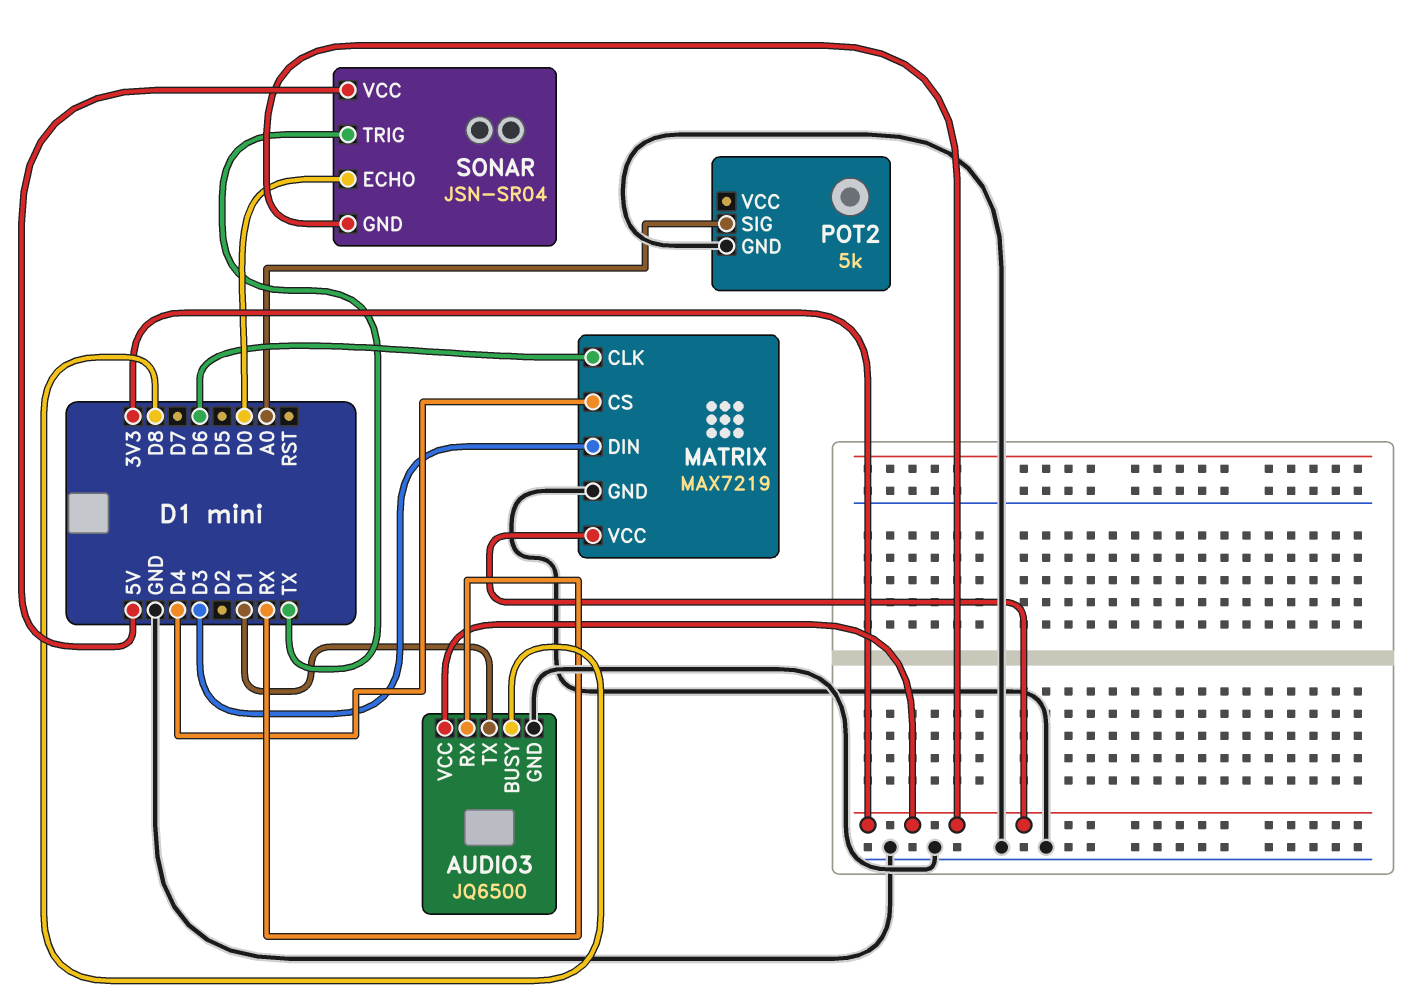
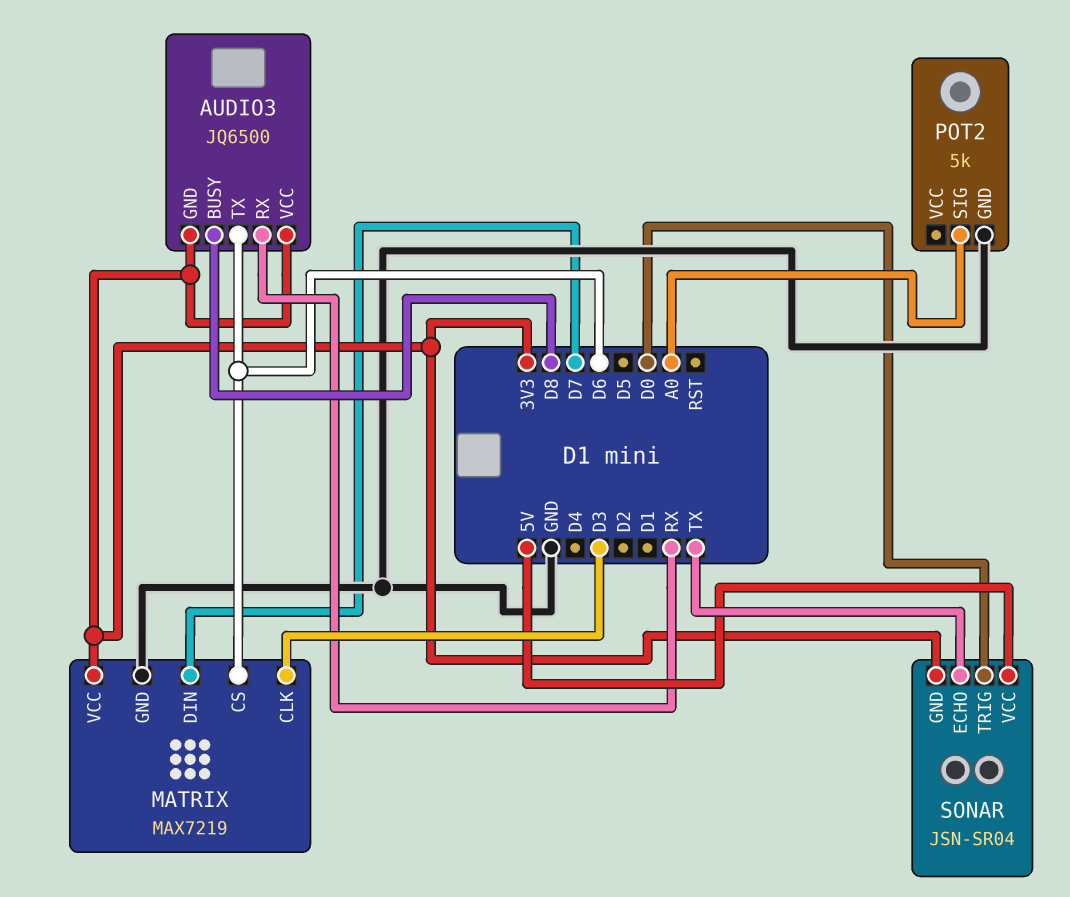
AUDIO3 pin GND: GND -> 3V3
AUDIO3 pin TX: D1 -> D6
MATRIX pin CLK: D6 -> D3
MATRIX pin CS: D4 -> D6
MATRIX pin DIN: D3 -> D7
SONAR pin ECHO: D0 -> TX
SONAR pin TRIG: TX -> D0

